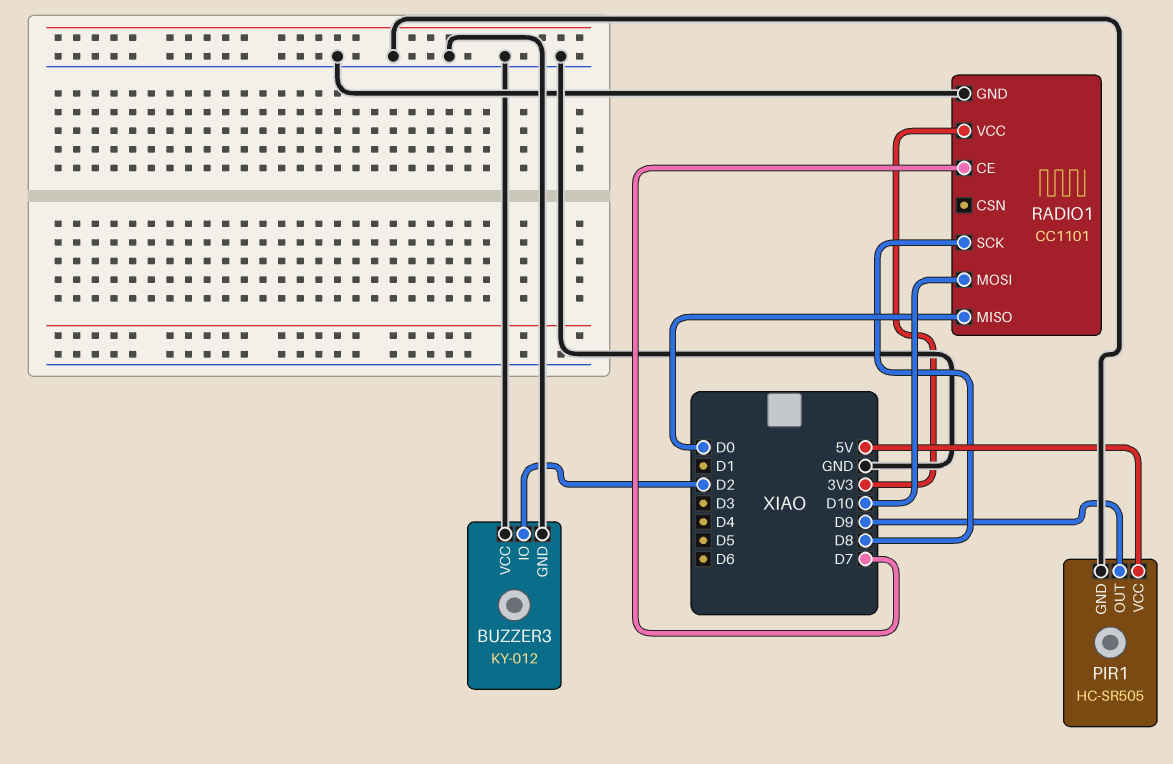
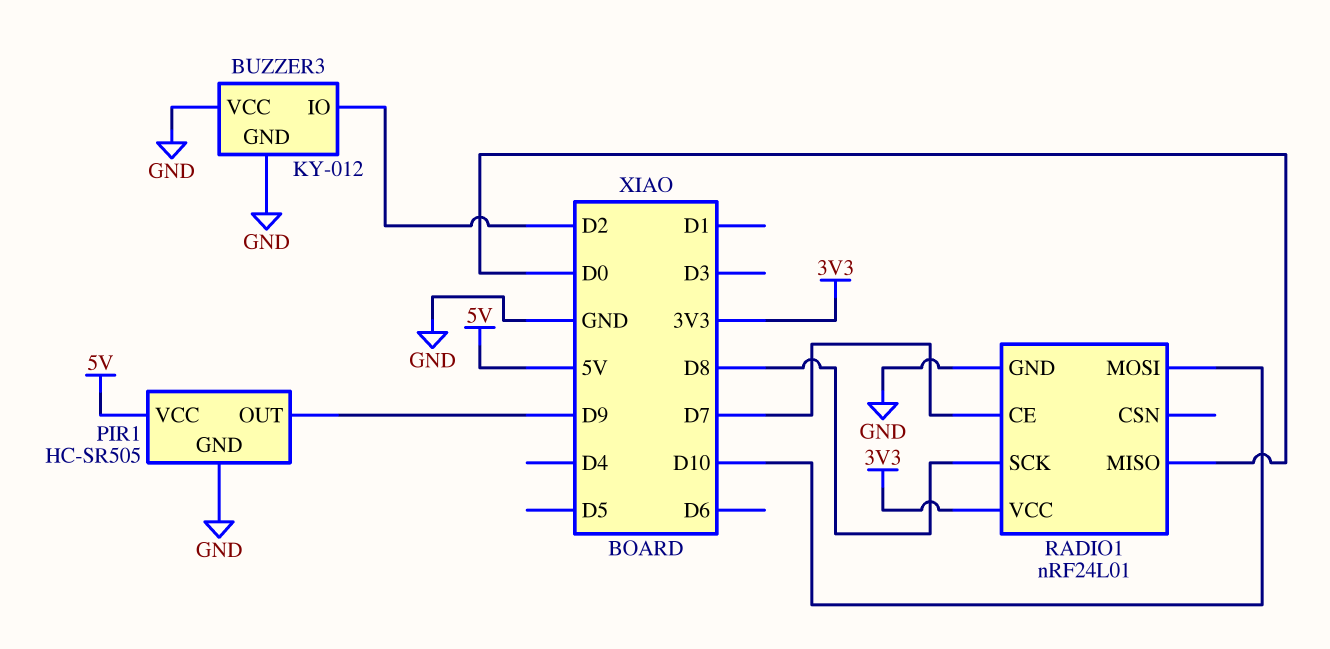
RADIO1: CC1101 -> nRF24L01

